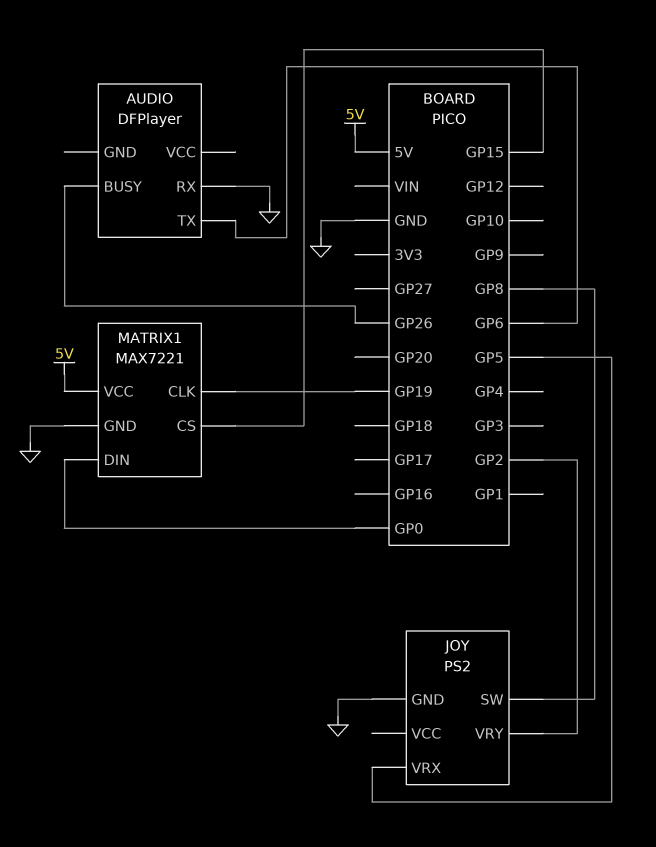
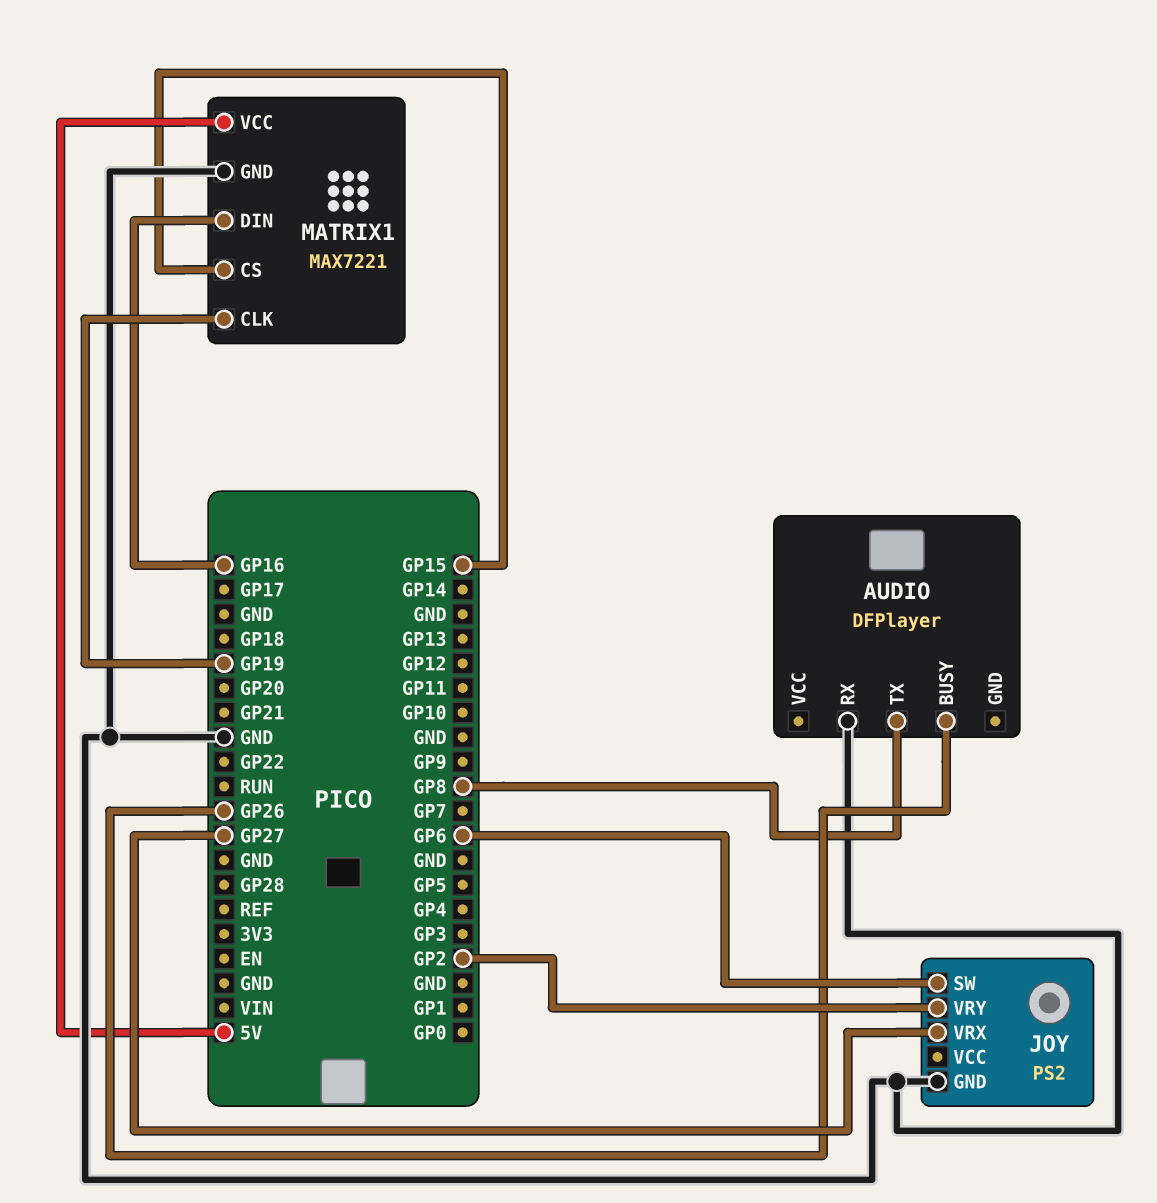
AUDIO pin TX: GP6 -> GP8
JOY pin SW: GP8 -> GP6
JOY pin VRX: GP5 -> GP27
MATRIX1 pin DIN: GP0 -> GP16

